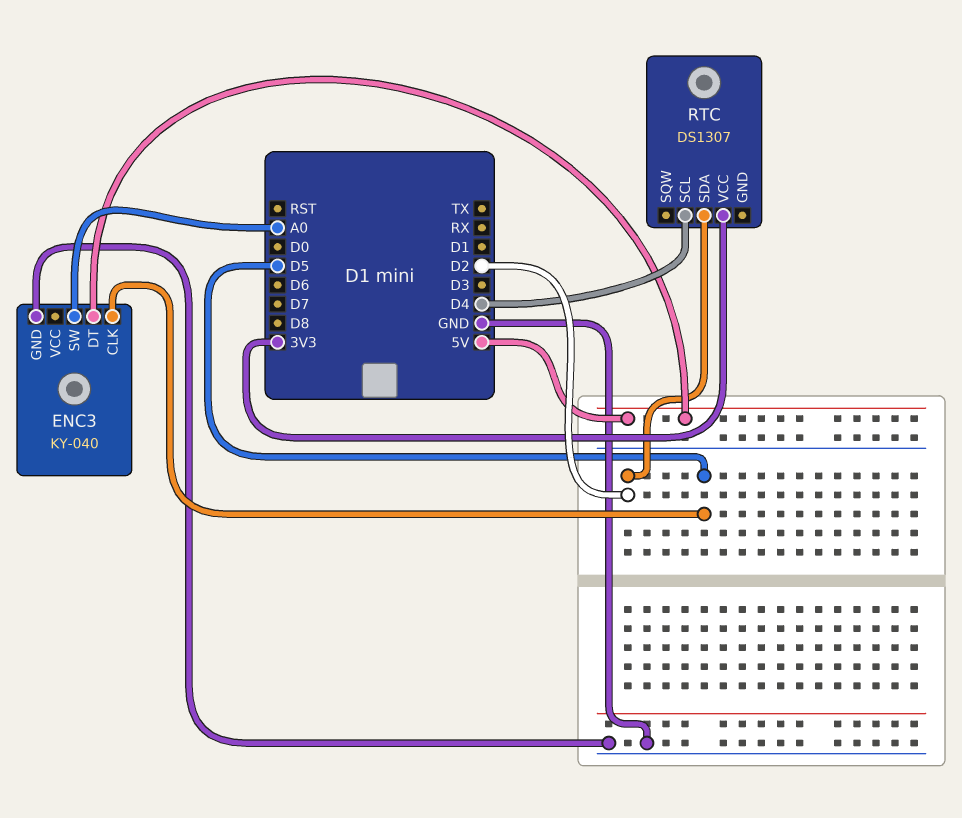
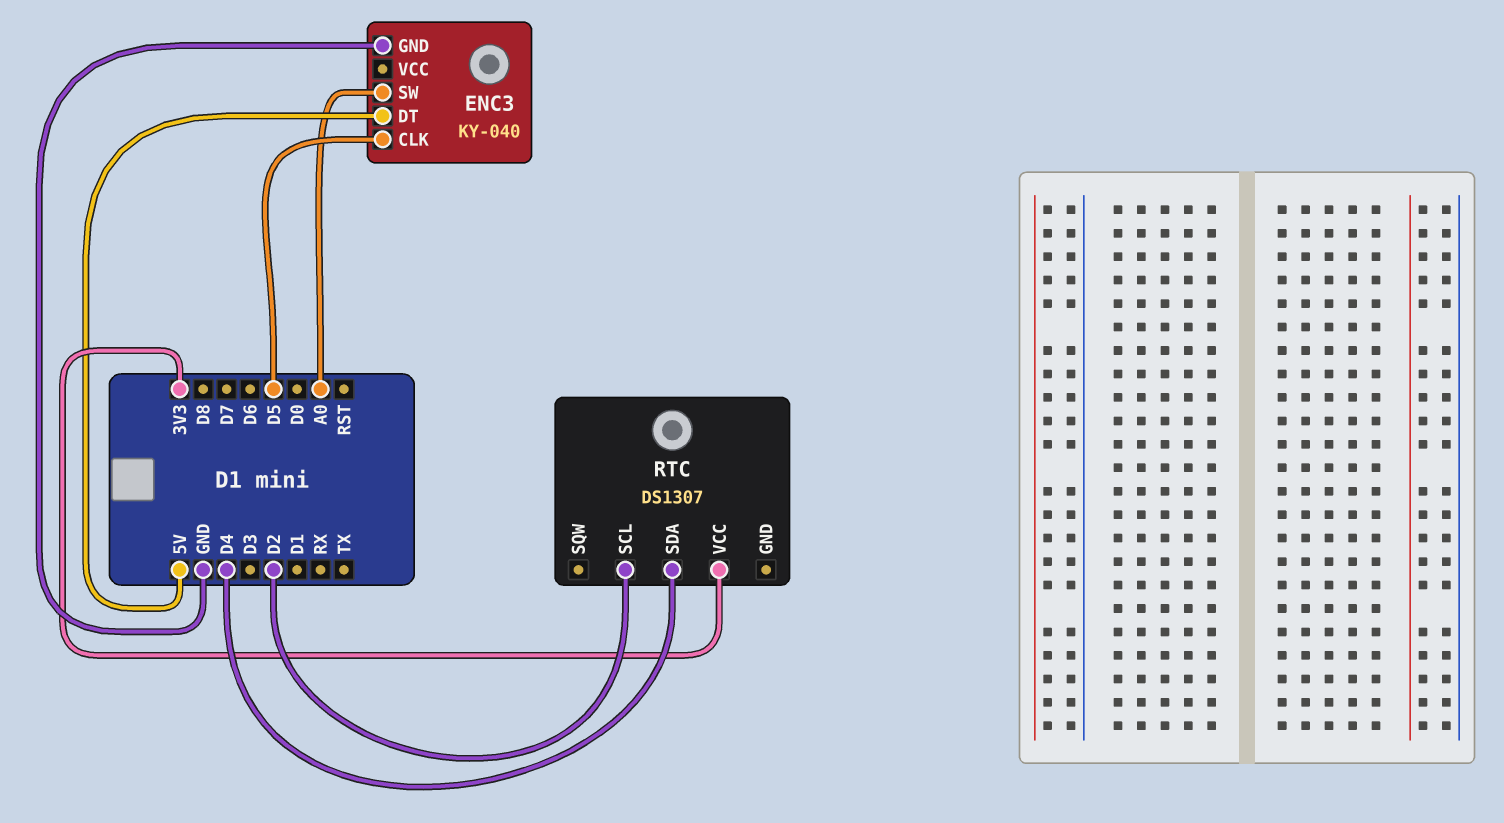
RTC pin SCL: D4 -> D2
RTC pin SDA: D2 -> D4

